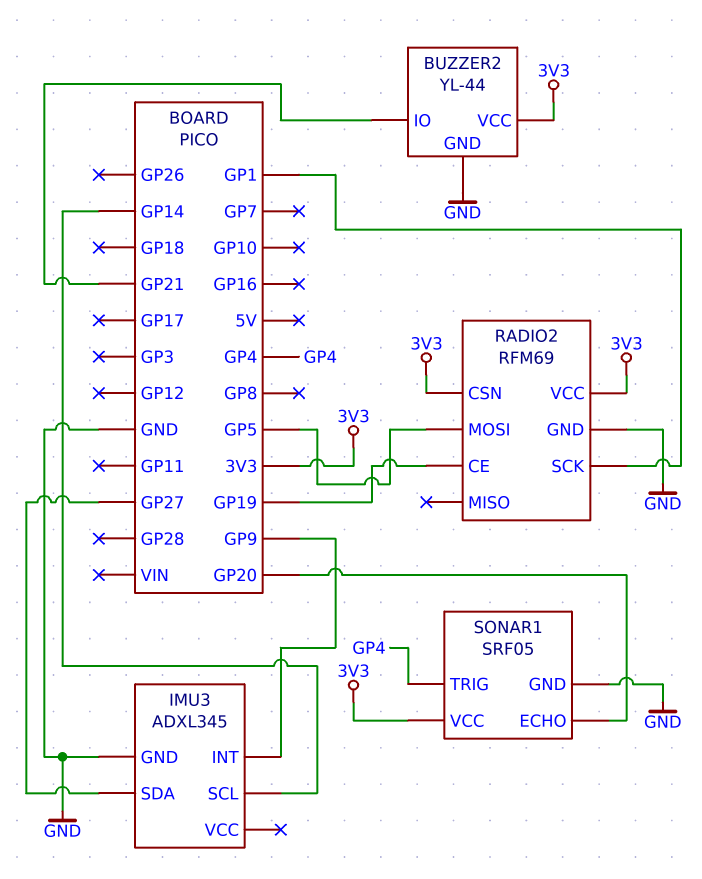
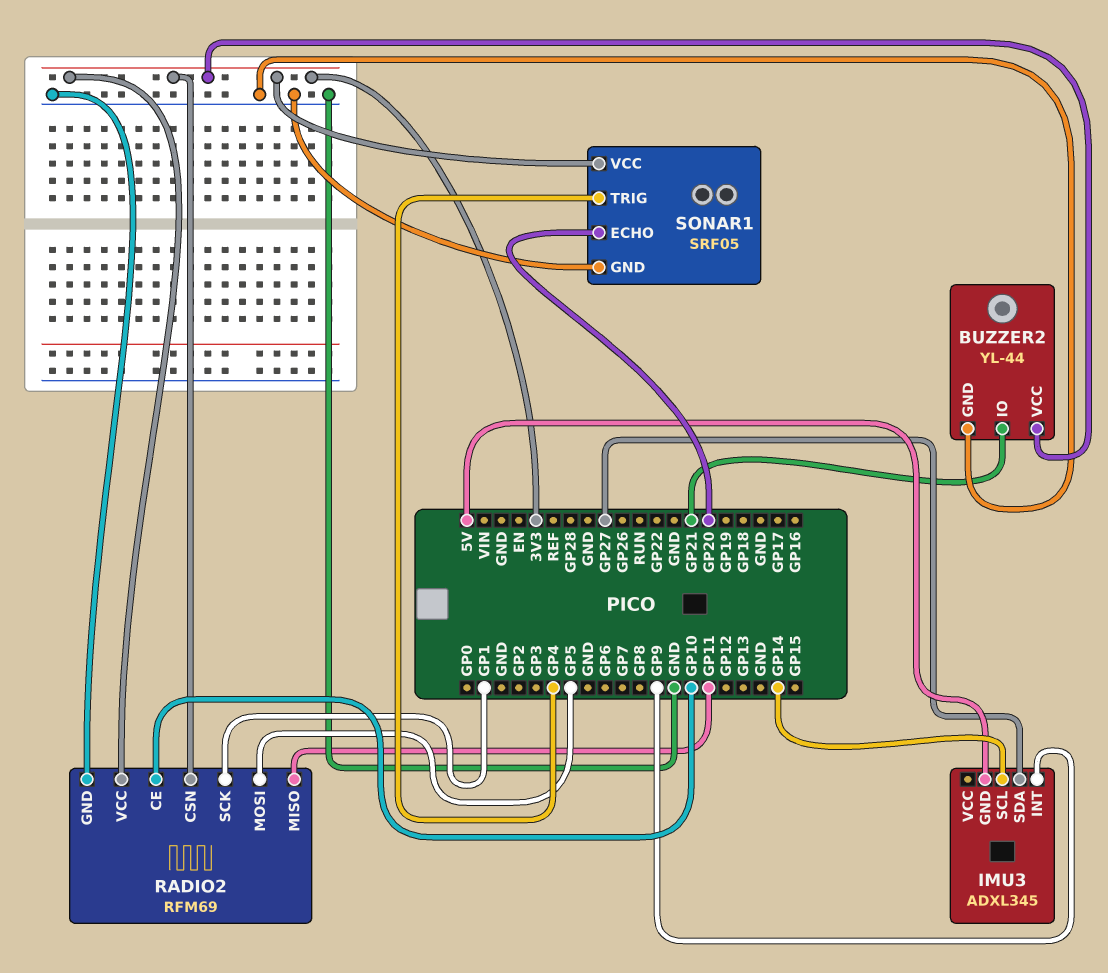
IMU3 pin GND: GND -> 5V
RADIO2 pin CE: GP19 -> GP10
RADIO2 pin MISO: none -> GP11

